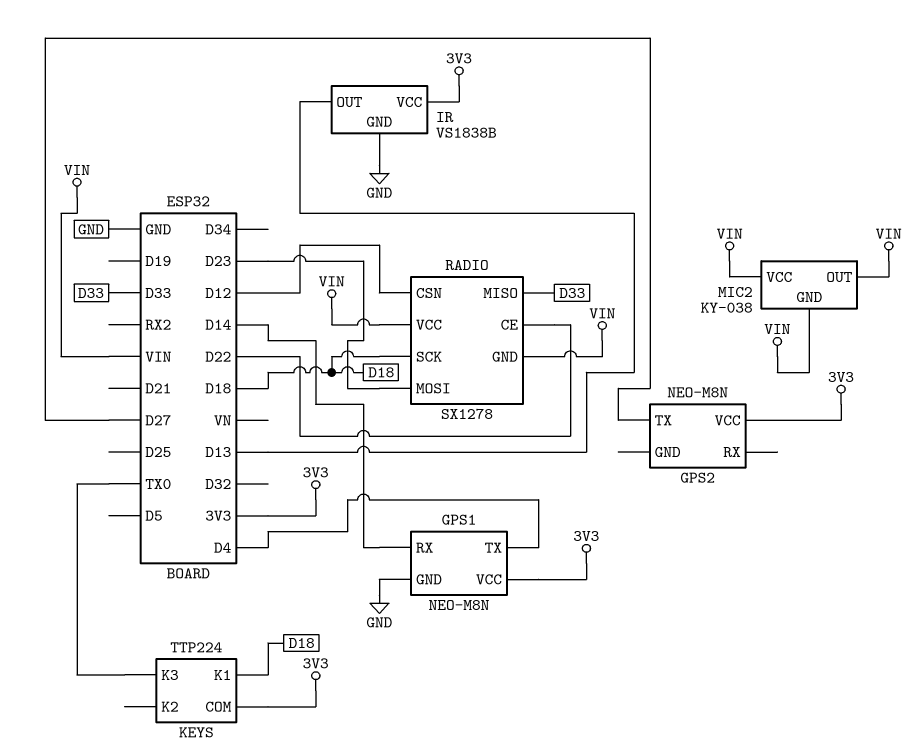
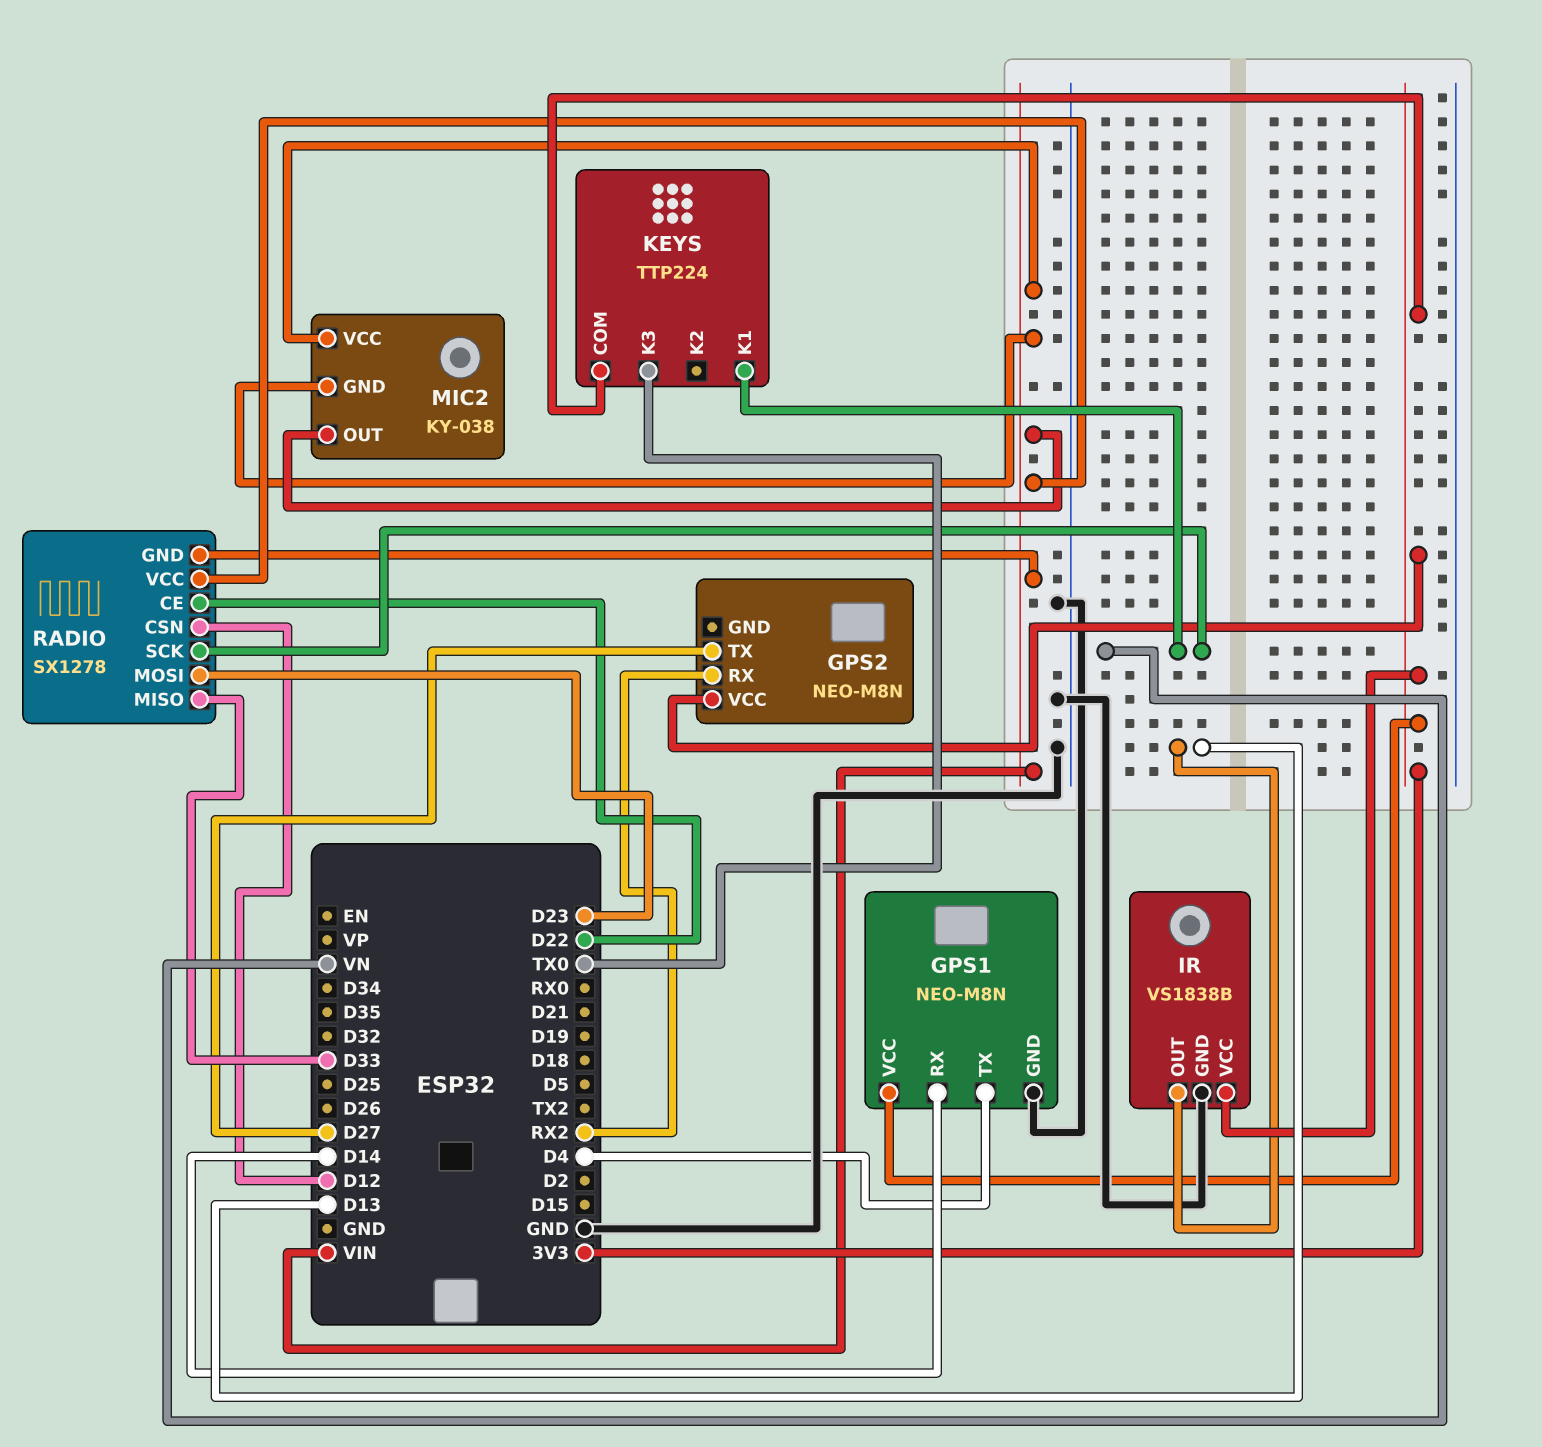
GPS2 pin RX: none -> RX2
KEYS pin K1: D18 -> VN
RADIO pin SCK: D18 -> VN

